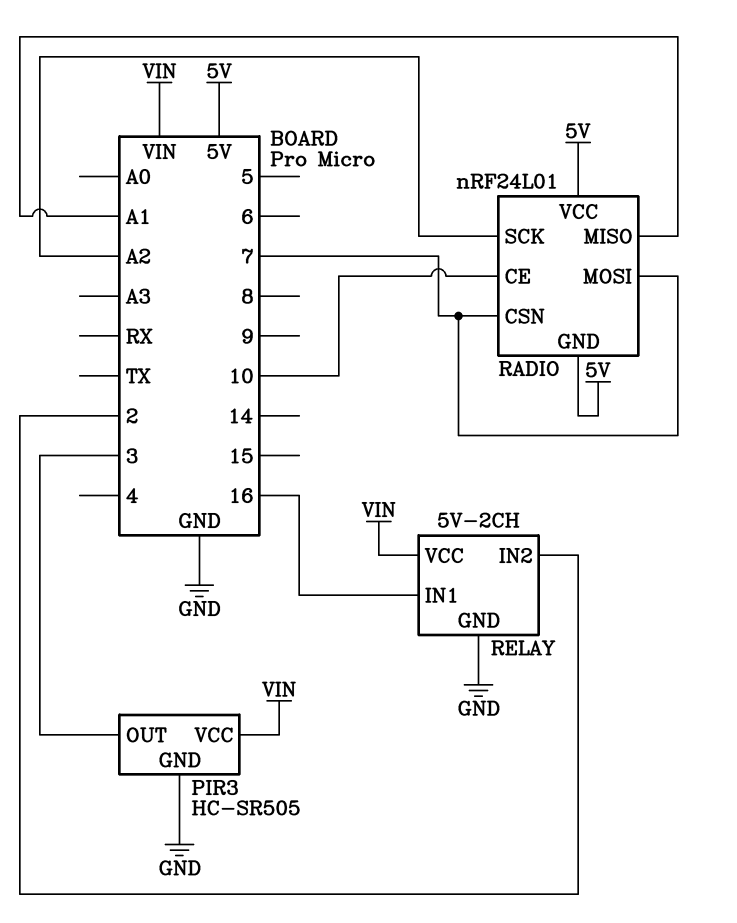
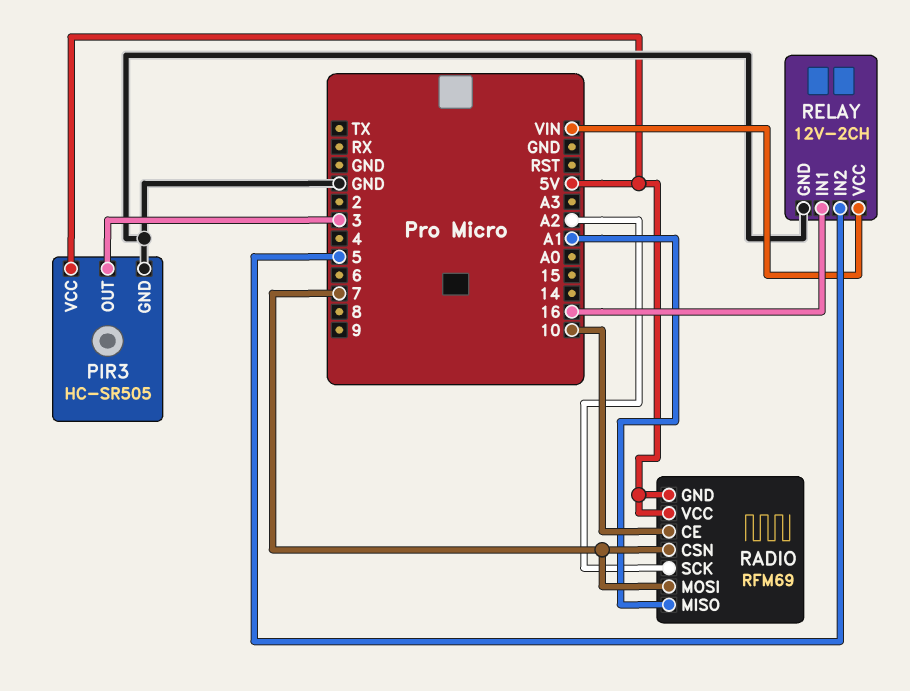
PIR3 pin VCC: VIN -> 5V
RADIO: nRF24L01 -> RFM69
RELAY: 5V-2CH -> 12V-2CH
RELAY pin IN2: 2 -> 5

